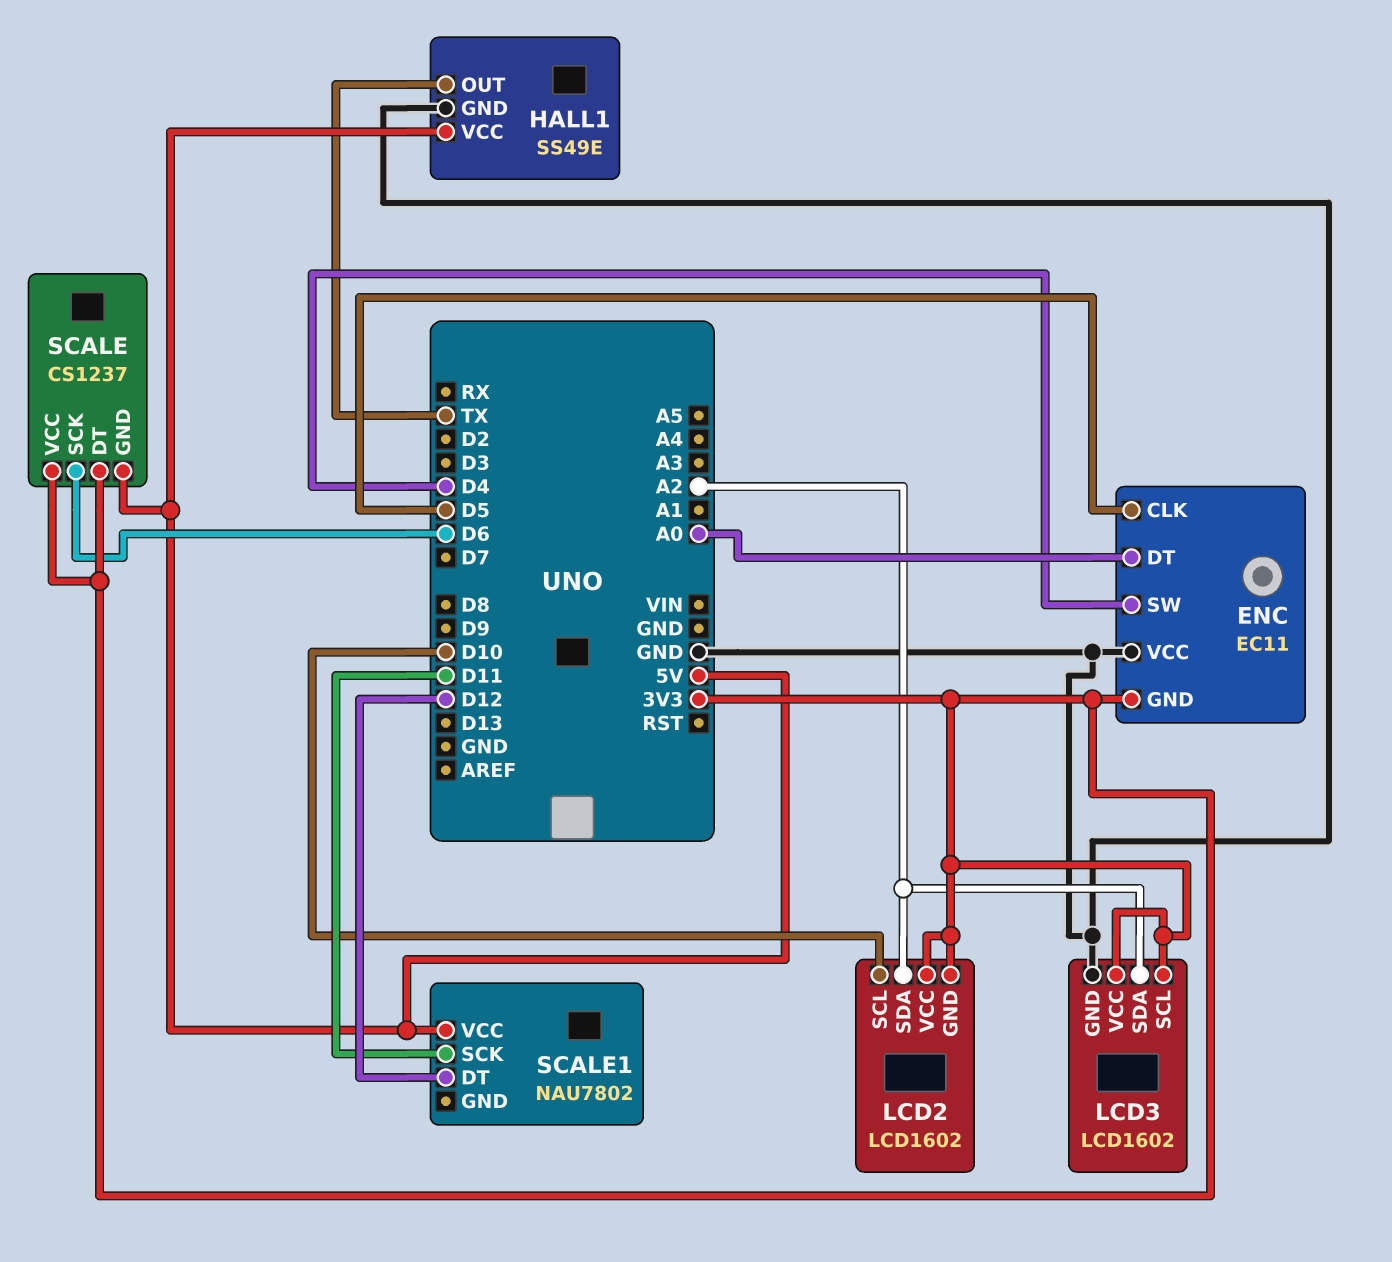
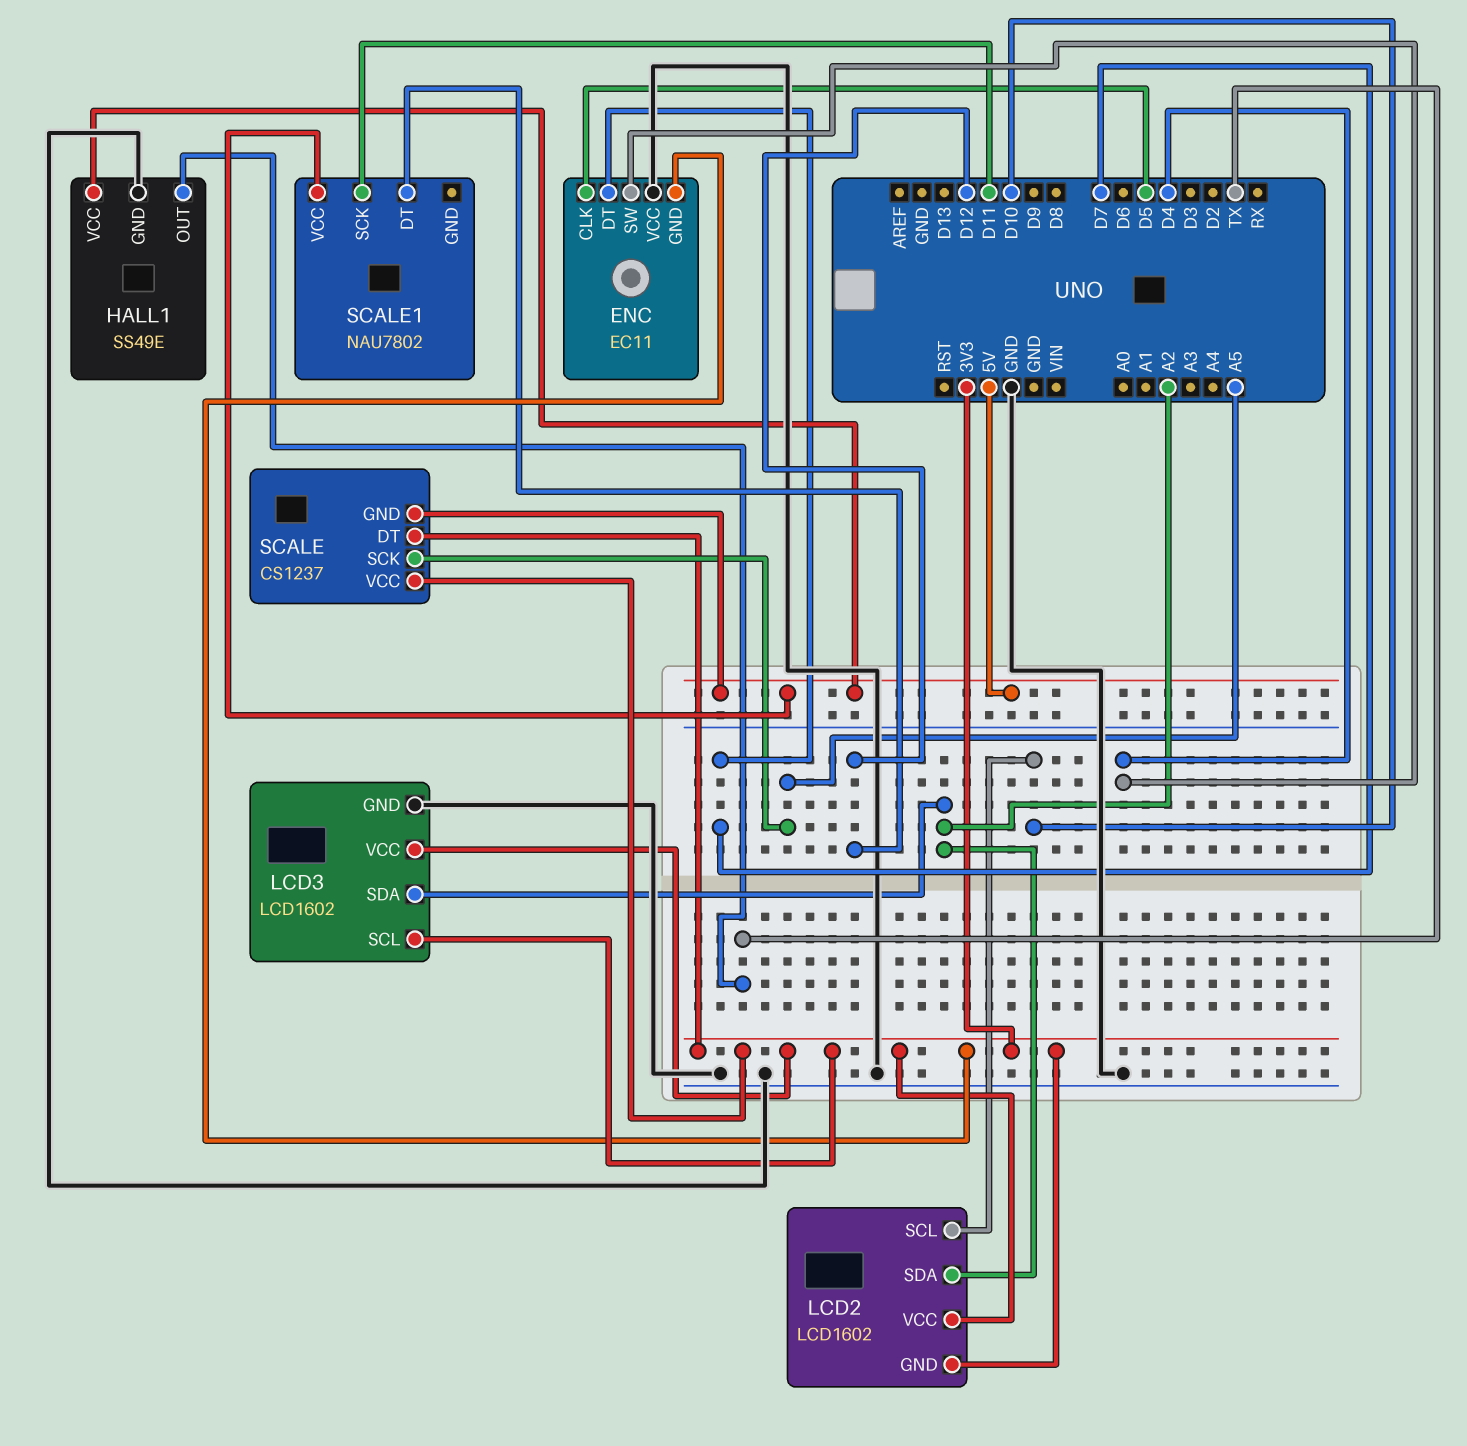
ENC pin DT: A0 -> D7
SCALE pin SCK: D6 -> A5

